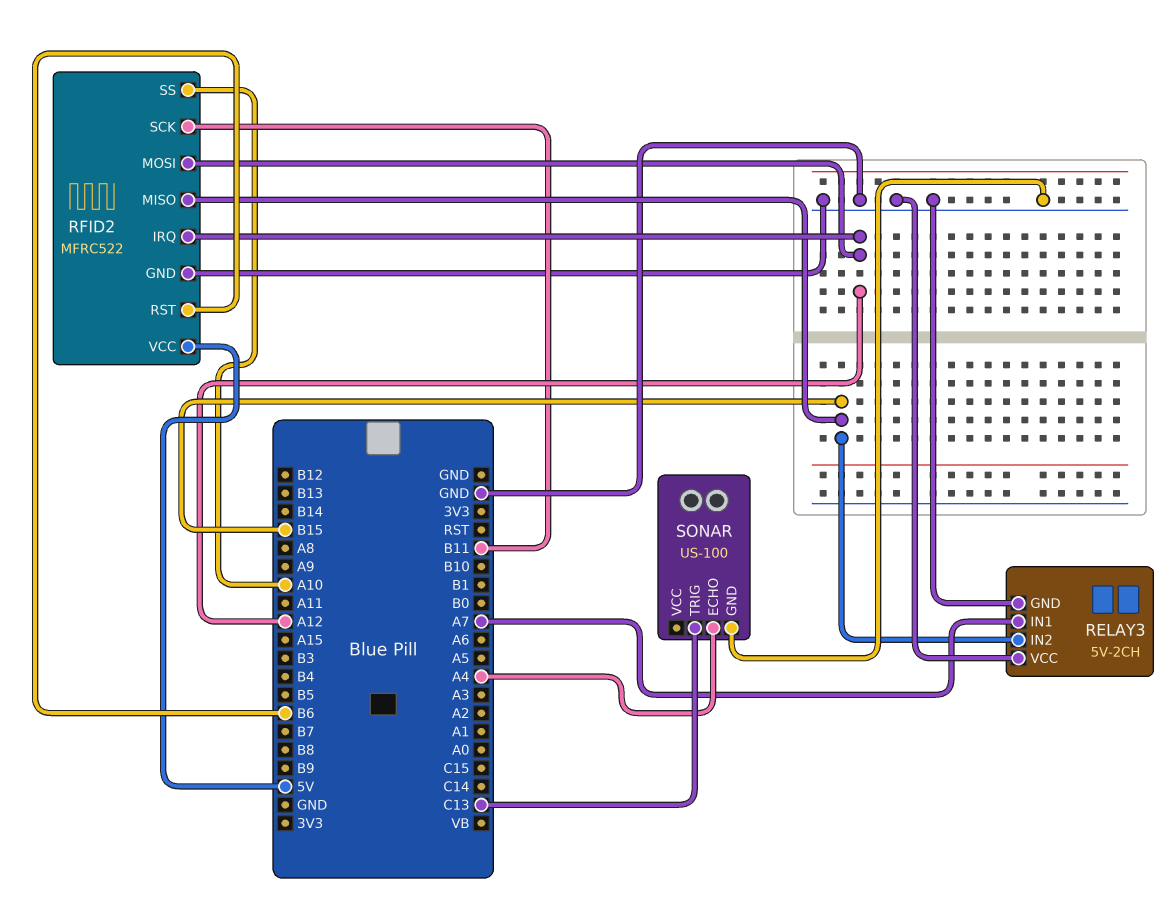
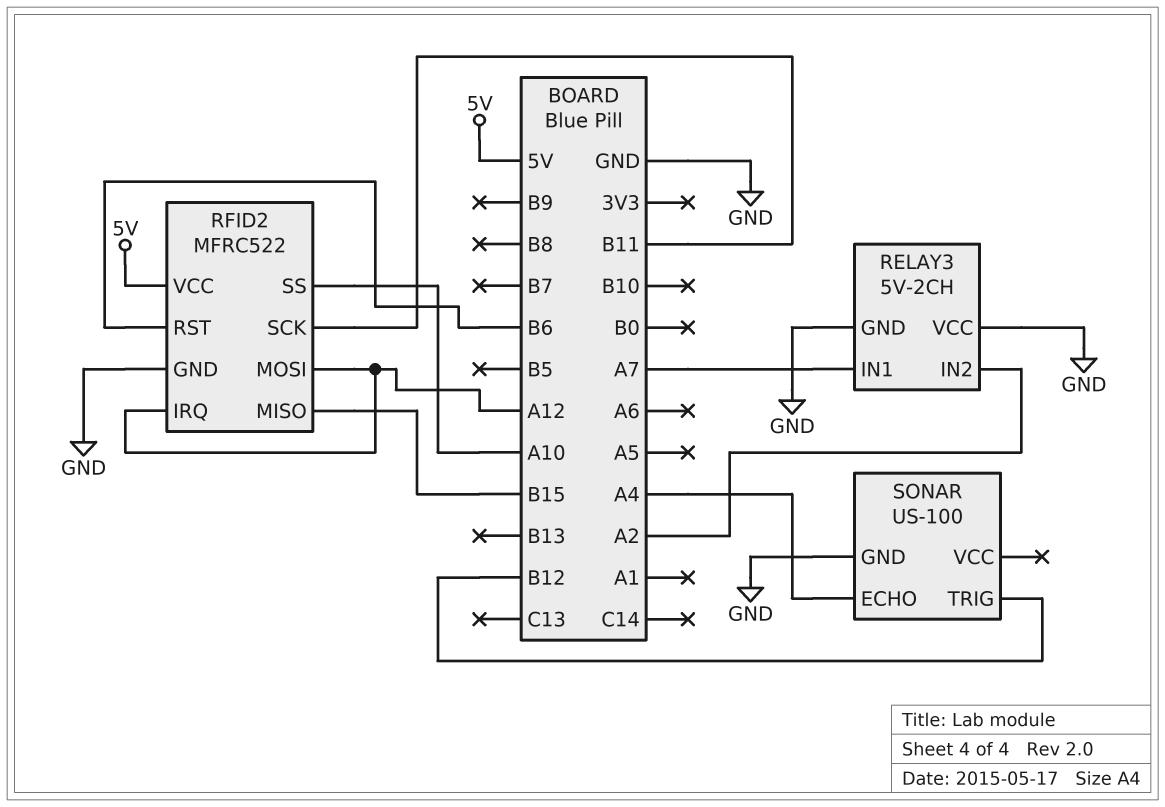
RELAY3 pin IN2: B15 -> A2
SONAR pin TRIG: C13 -> B12

